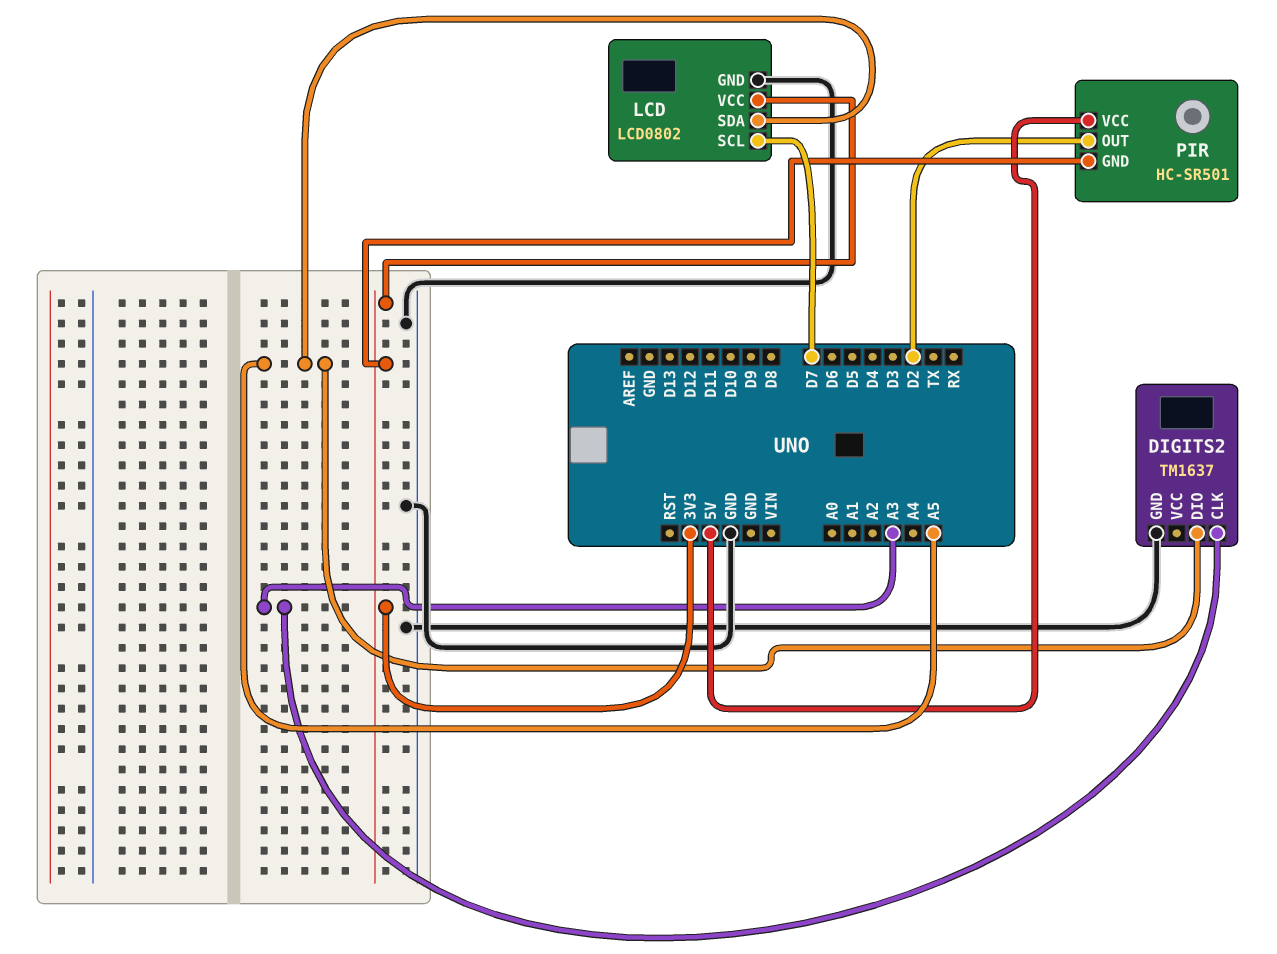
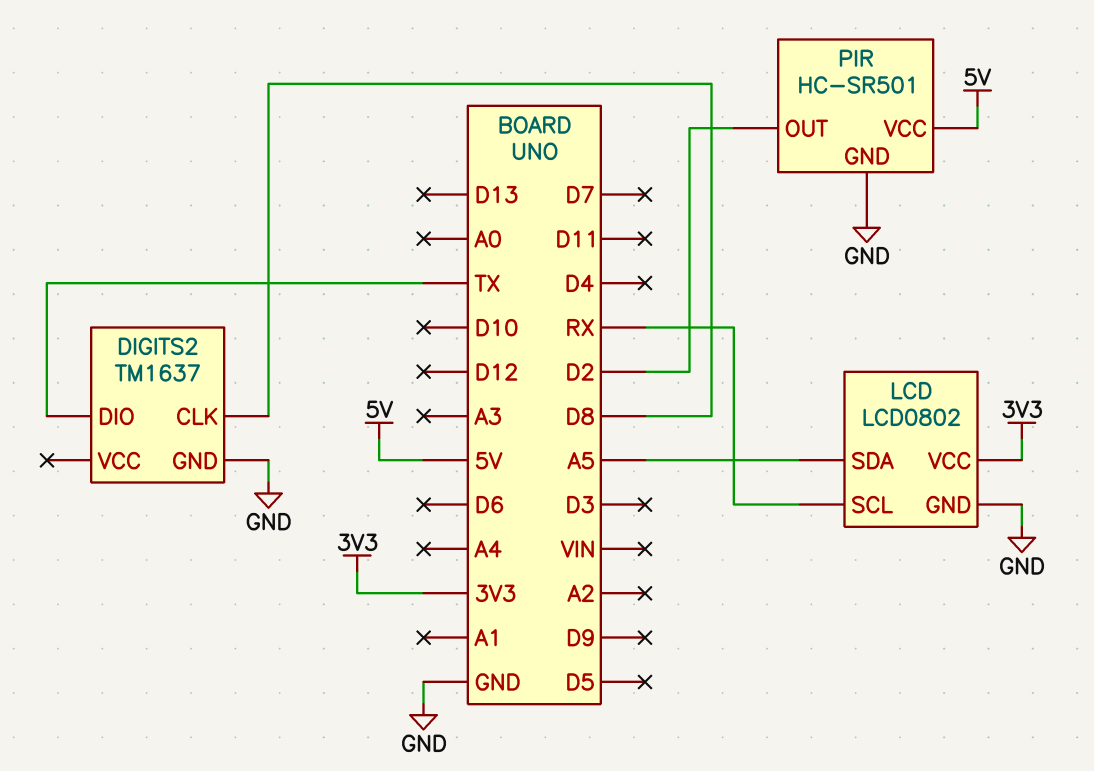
DIGITS2 pin CLK: A3 -> D8
DIGITS2 pin DIO: A5 -> TX
LCD pin SCL: D7 -> RX
PIR pin GND: 3V3 -> GND

